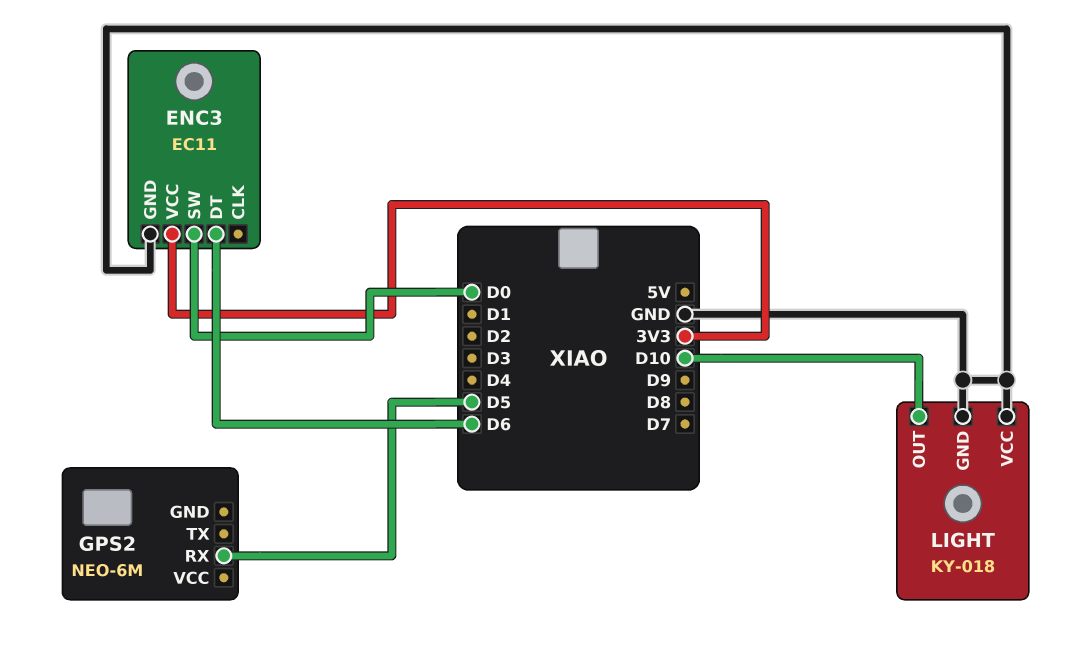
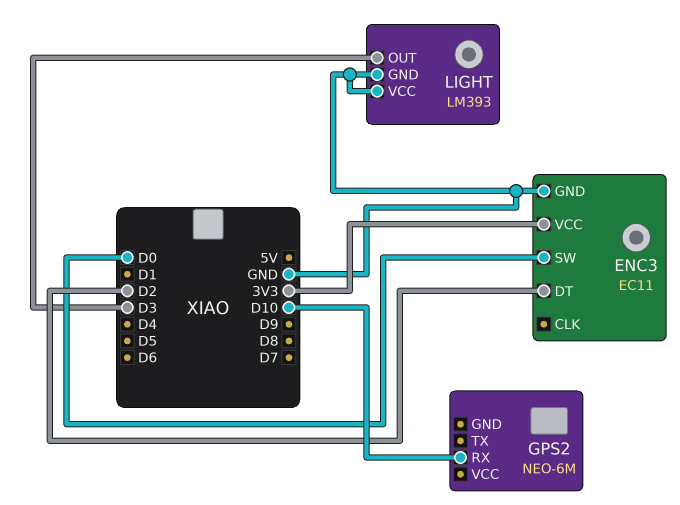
ENC3 pin DT: D6 -> D2
GPS2 pin RX: D5 -> D10
LIGHT: KY-018 -> LM393
LIGHT pin OUT: D10 -> D3

